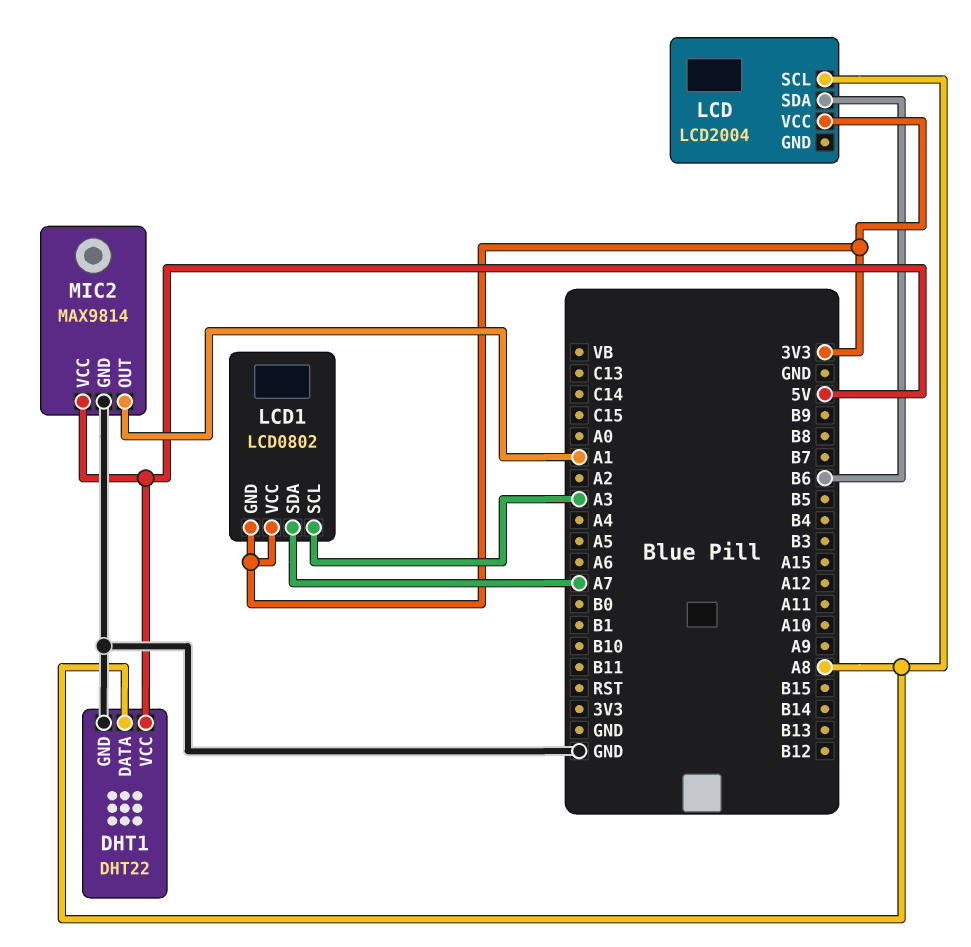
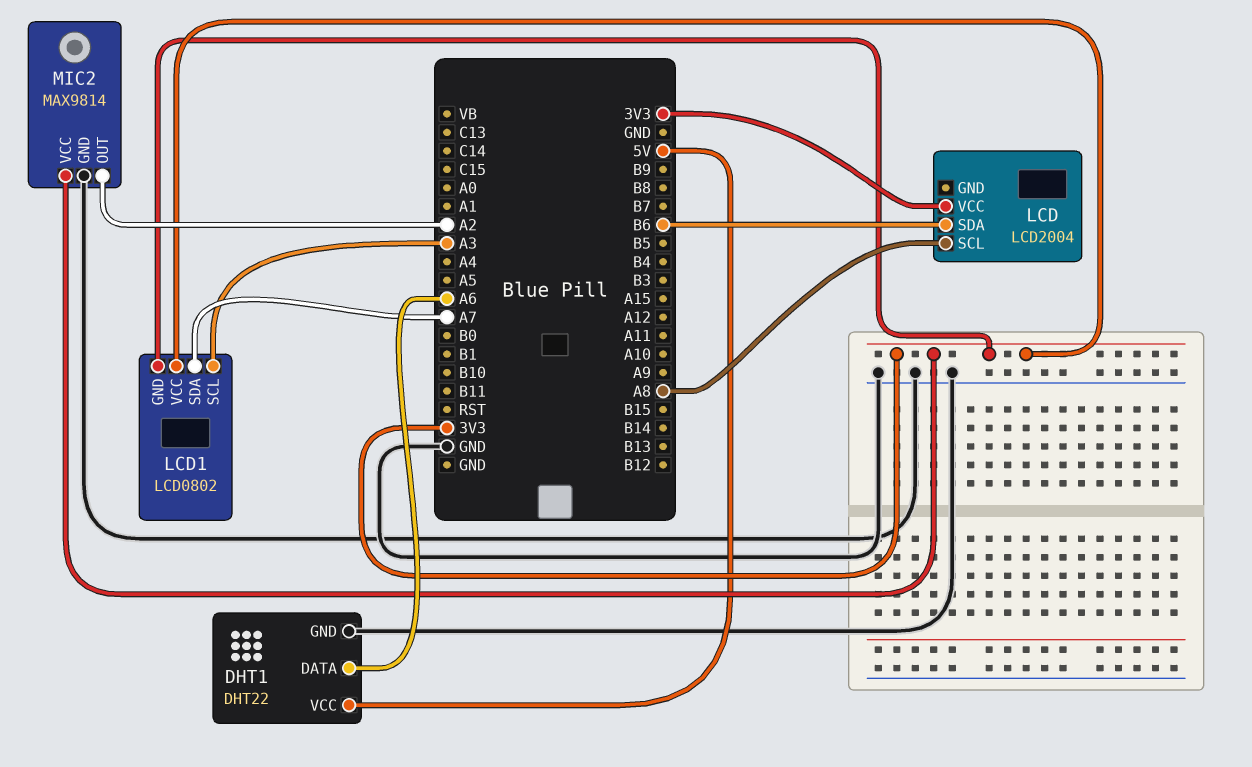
DHT1 pin DATA: A8 -> A6
MIC2 pin OUT: A1 -> A2
MIC2 pin VCC: 5V -> 3V3

